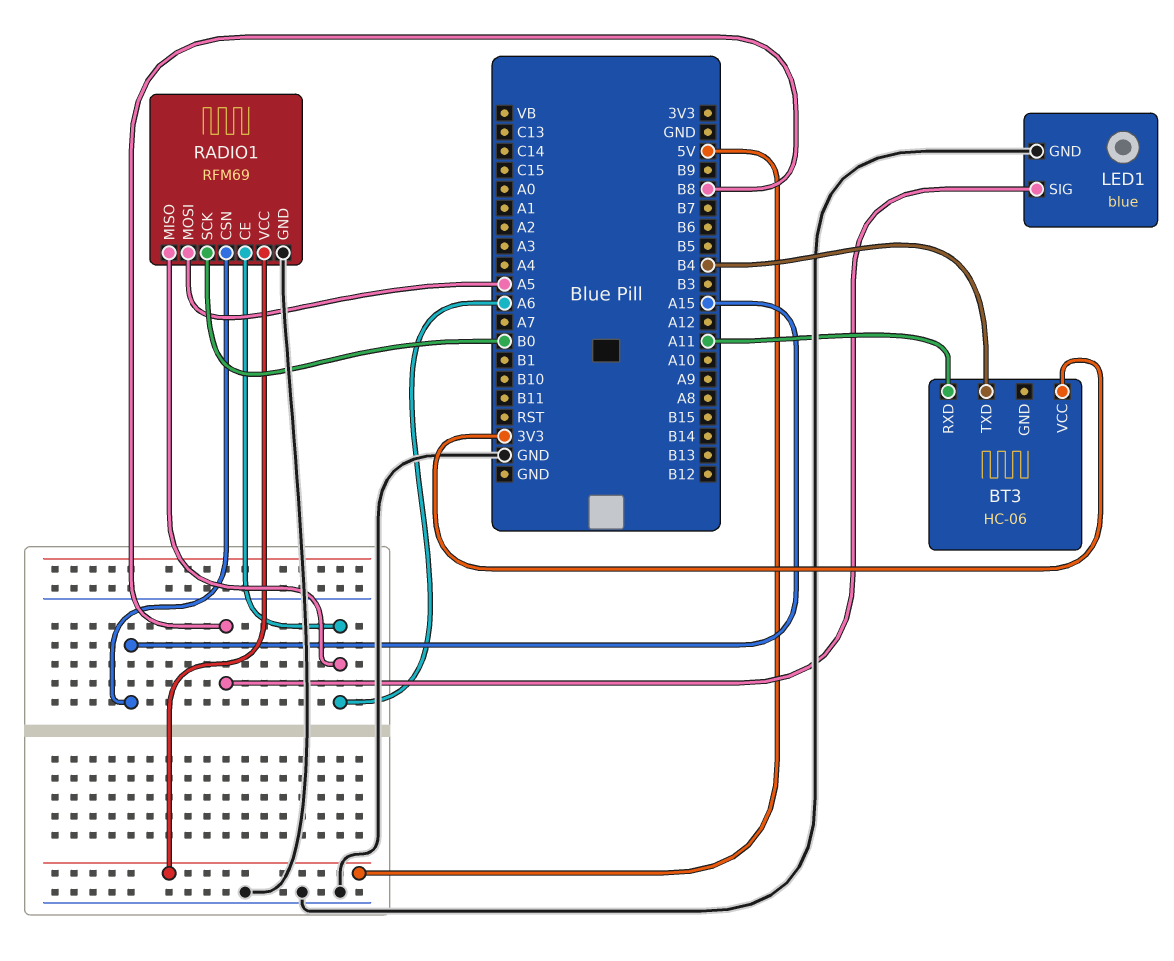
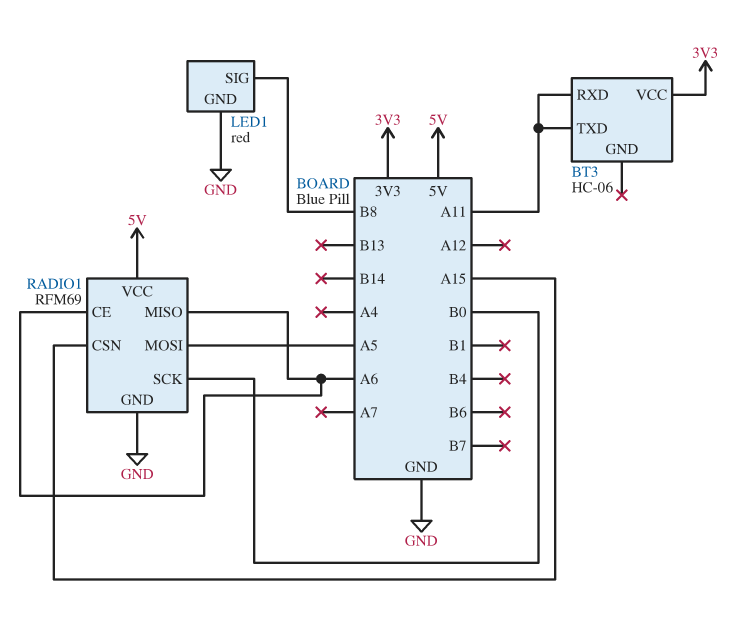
BT3 pin TXD: B4 -> A11
LED1: blue -> red

